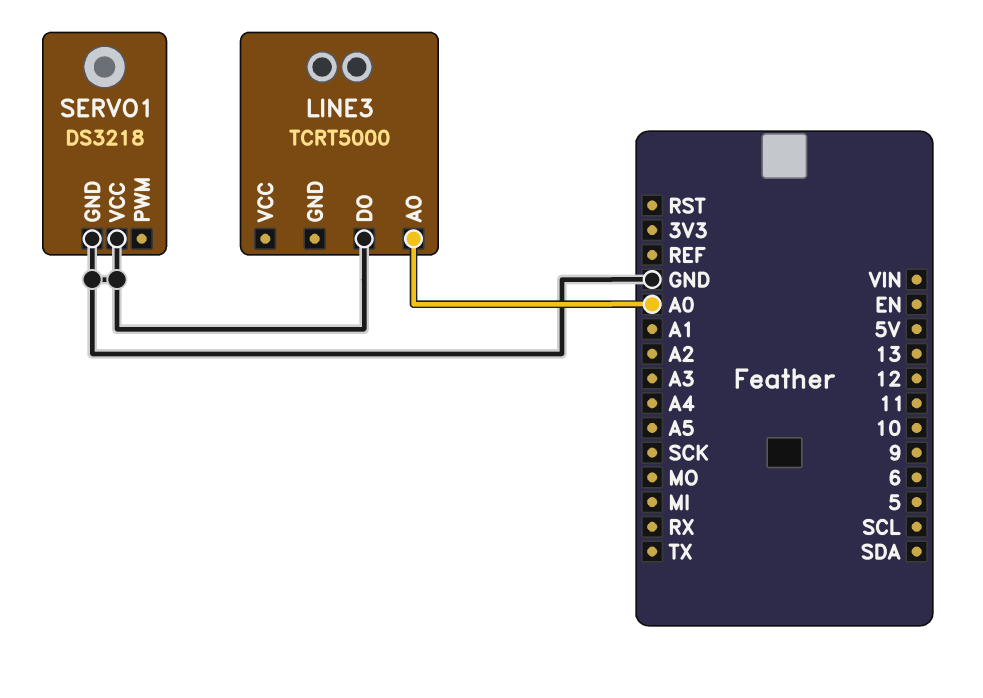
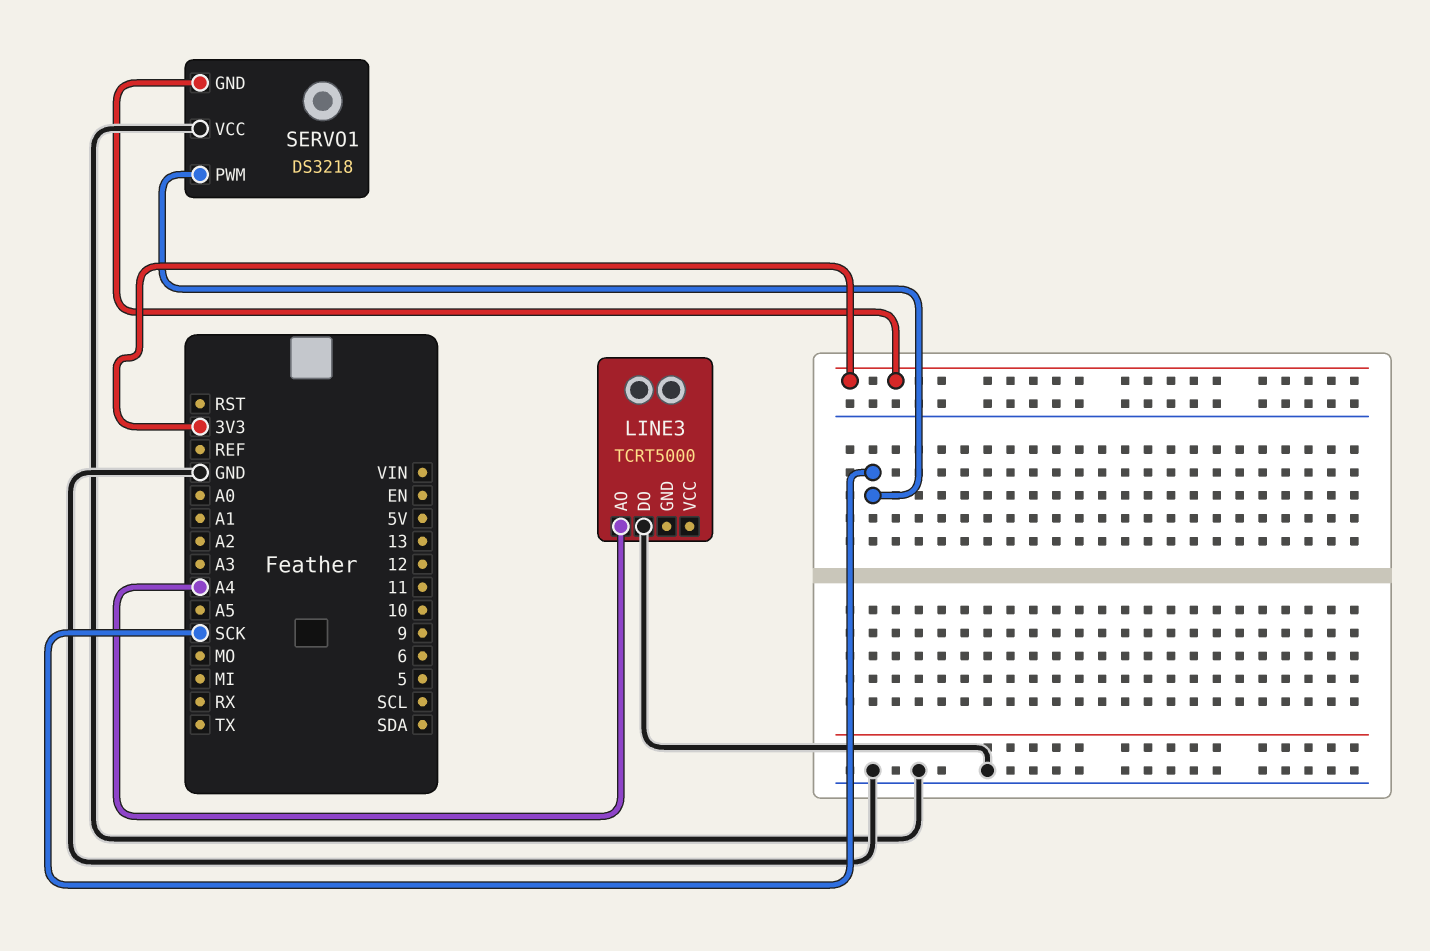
LINE3 pin AO: A0 -> A4
SERVO1 pin GND: GND -> 3V3
SERVO1 pin PWM: none -> SCK

